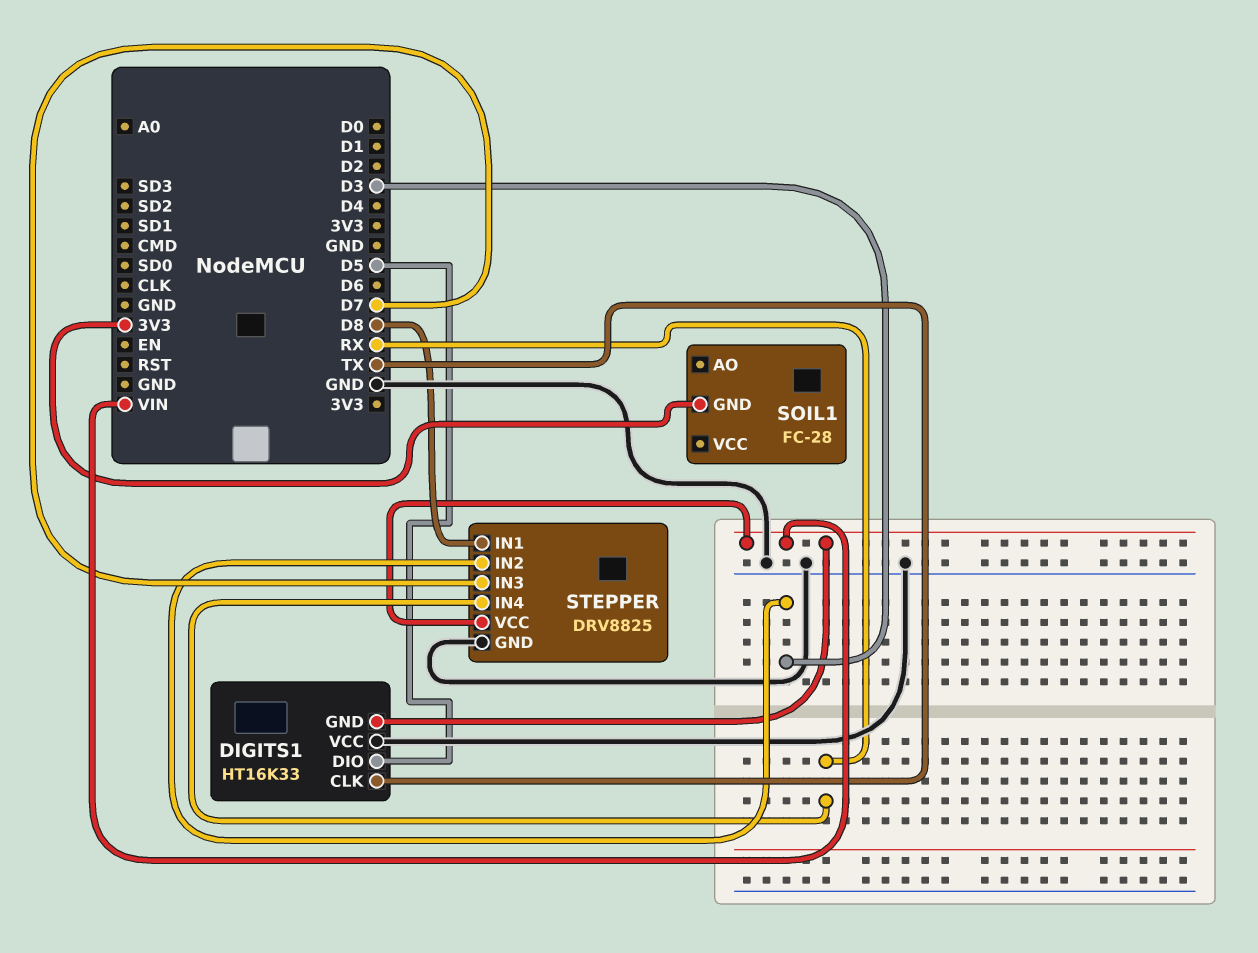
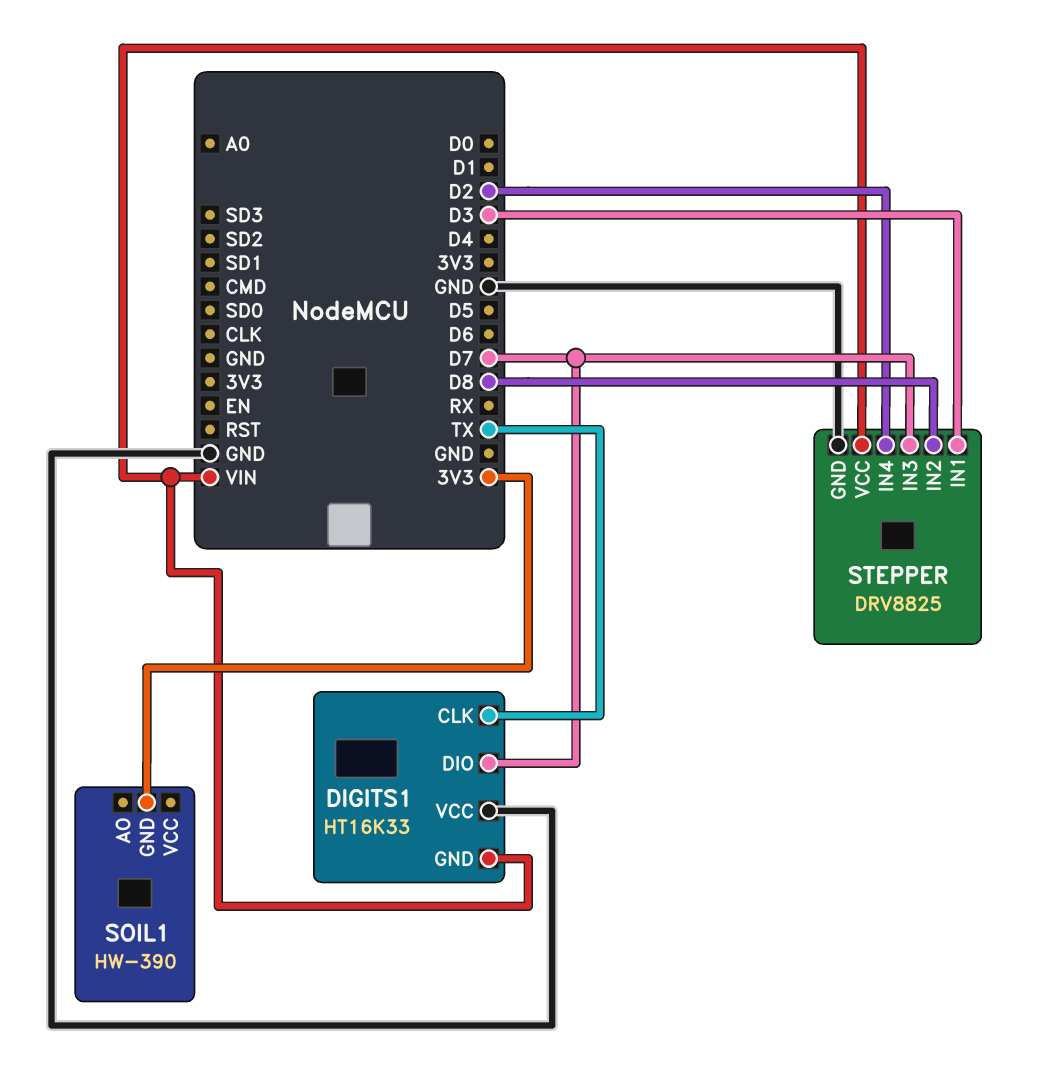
DIGITS1 pin DIO: D5 -> D7
SOIL1: FC-28 -> HW-390
STEPPER pin IN1: D8 -> D3
STEPPER pin IN2: D3 -> D8
STEPPER pin IN4: RX -> D2

